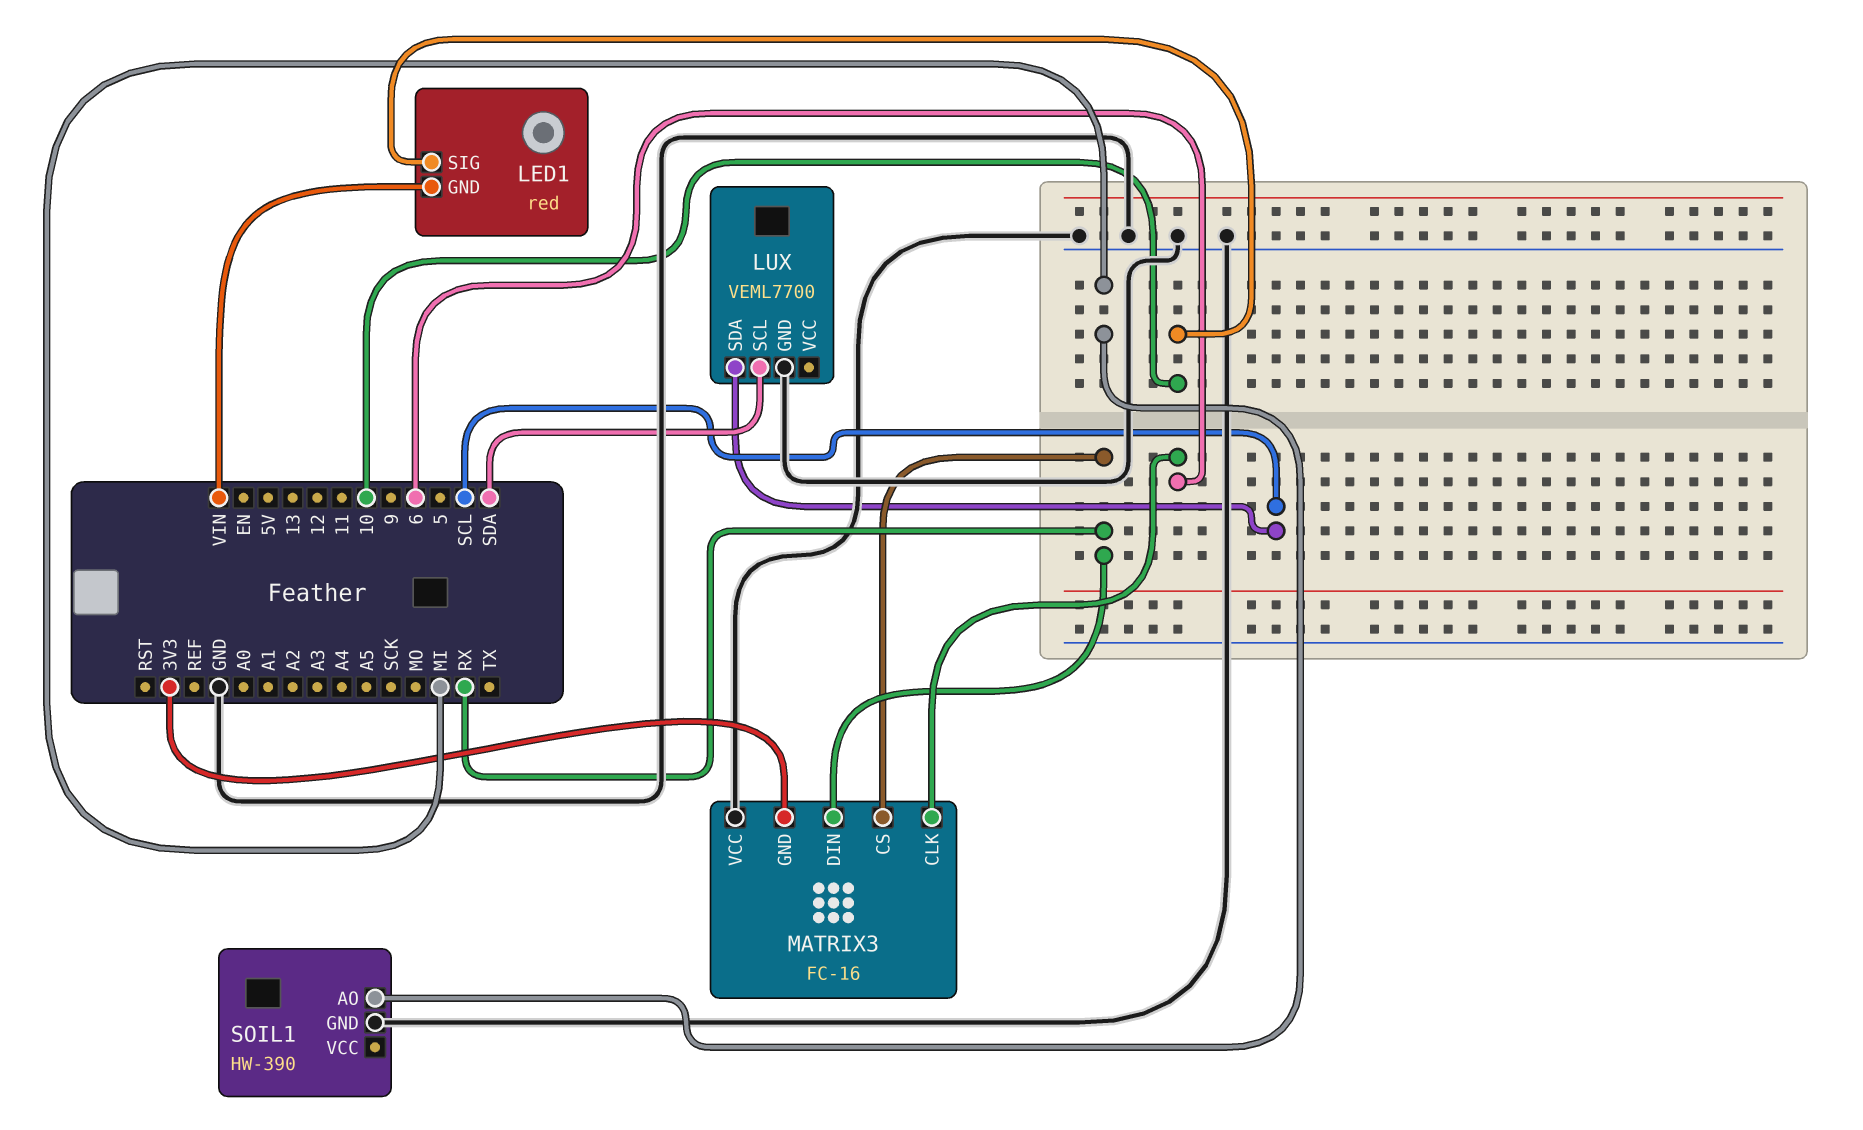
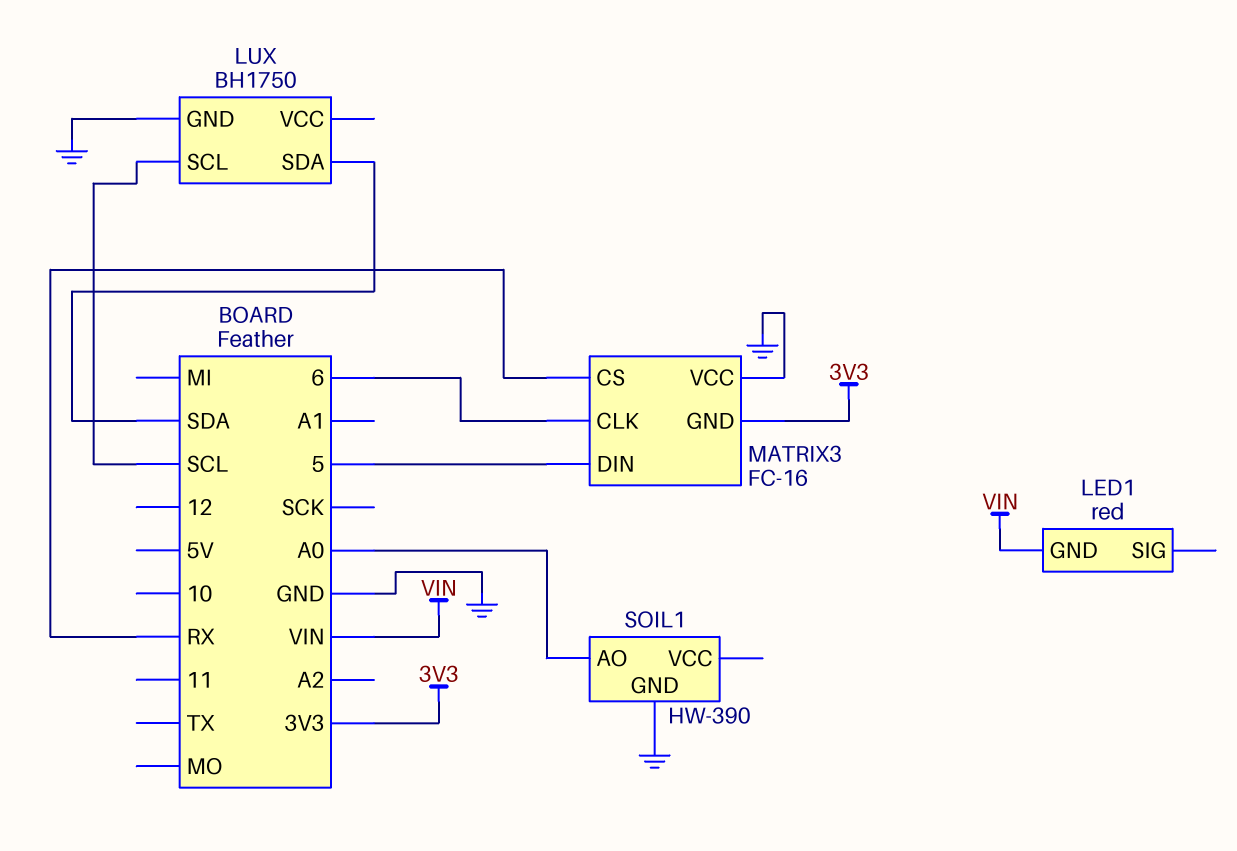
LED1 pin SIG: 10 -> none
LUX: VEML7700 -> BH1750
LUX pin SCL: SDA -> SCL
LUX pin SDA: SCL -> SDA
MATRIX3 pin DIN: RX -> 5
SOIL1 pin AO: MI -> A0

